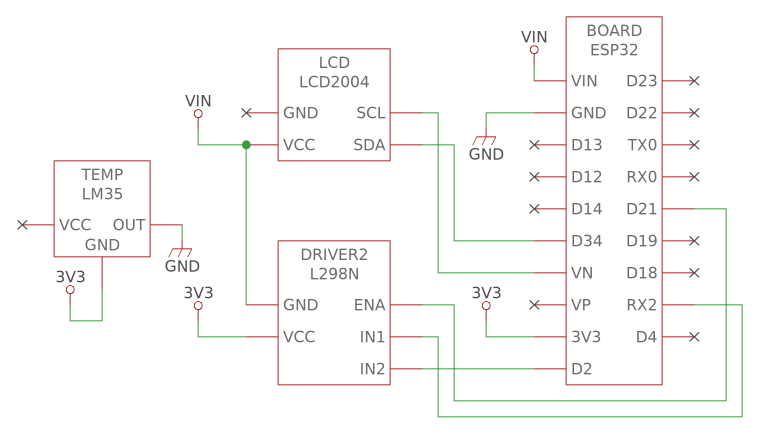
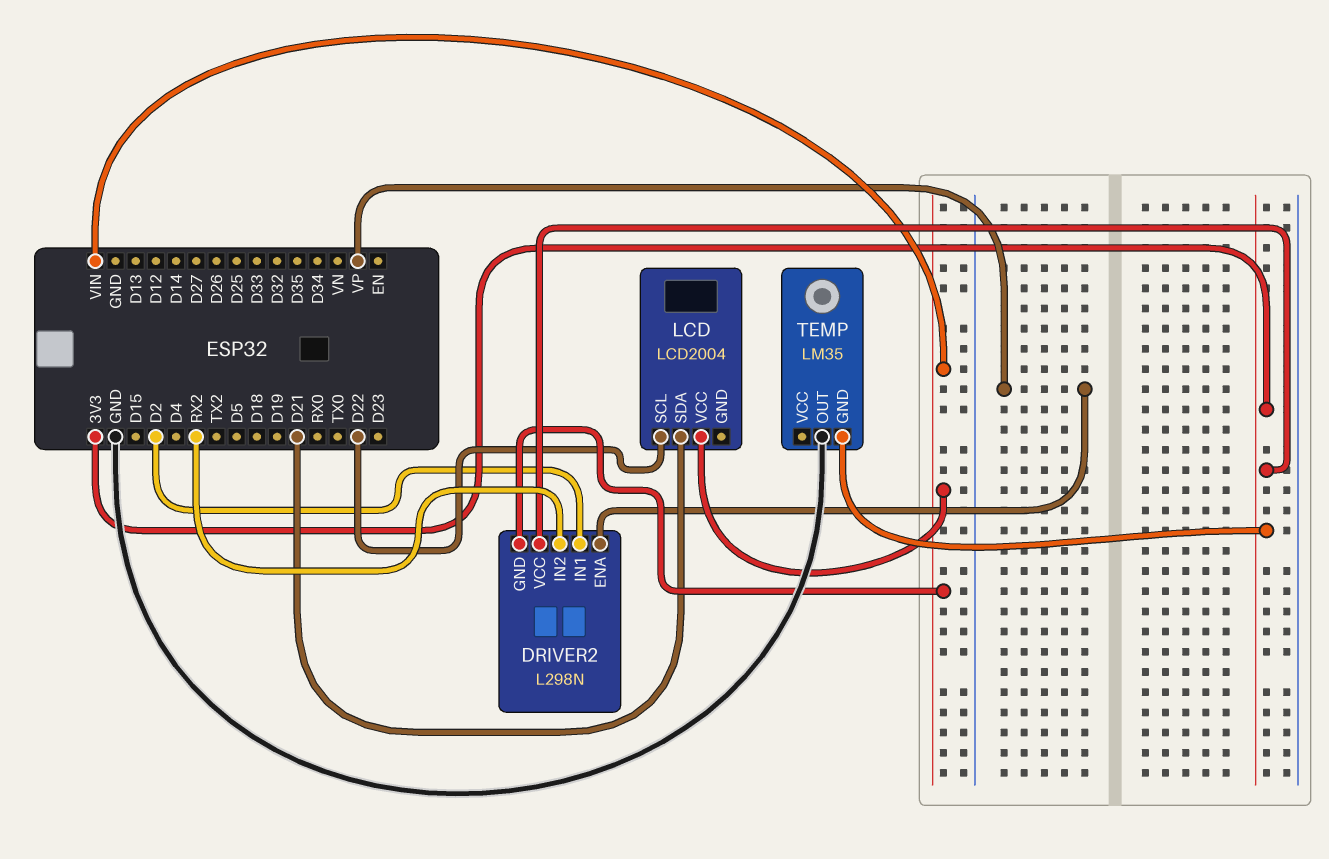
DRIVER2 pin ENA: D21 -> VP
DRIVER2 pin IN1: RX2 -> D2
DRIVER2 pin IN2: D2 -> RX2
LCD pin SCL: VN -> D22
LCD pin SDA: D34 -> D21

